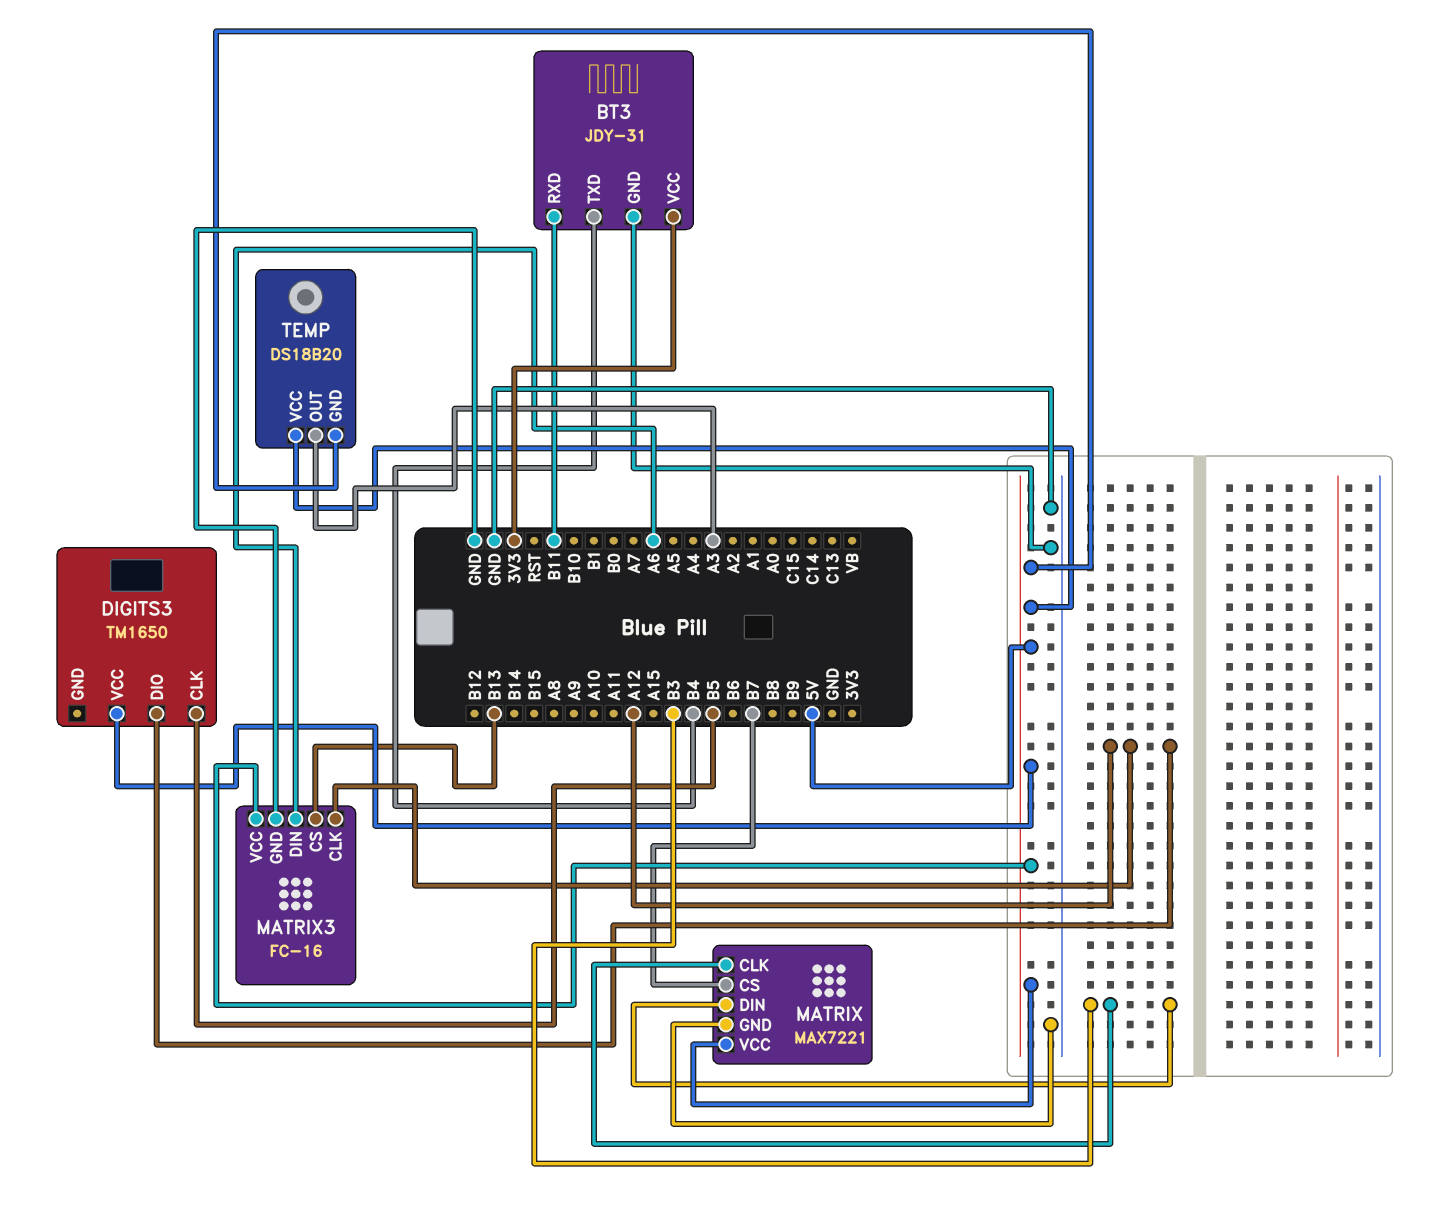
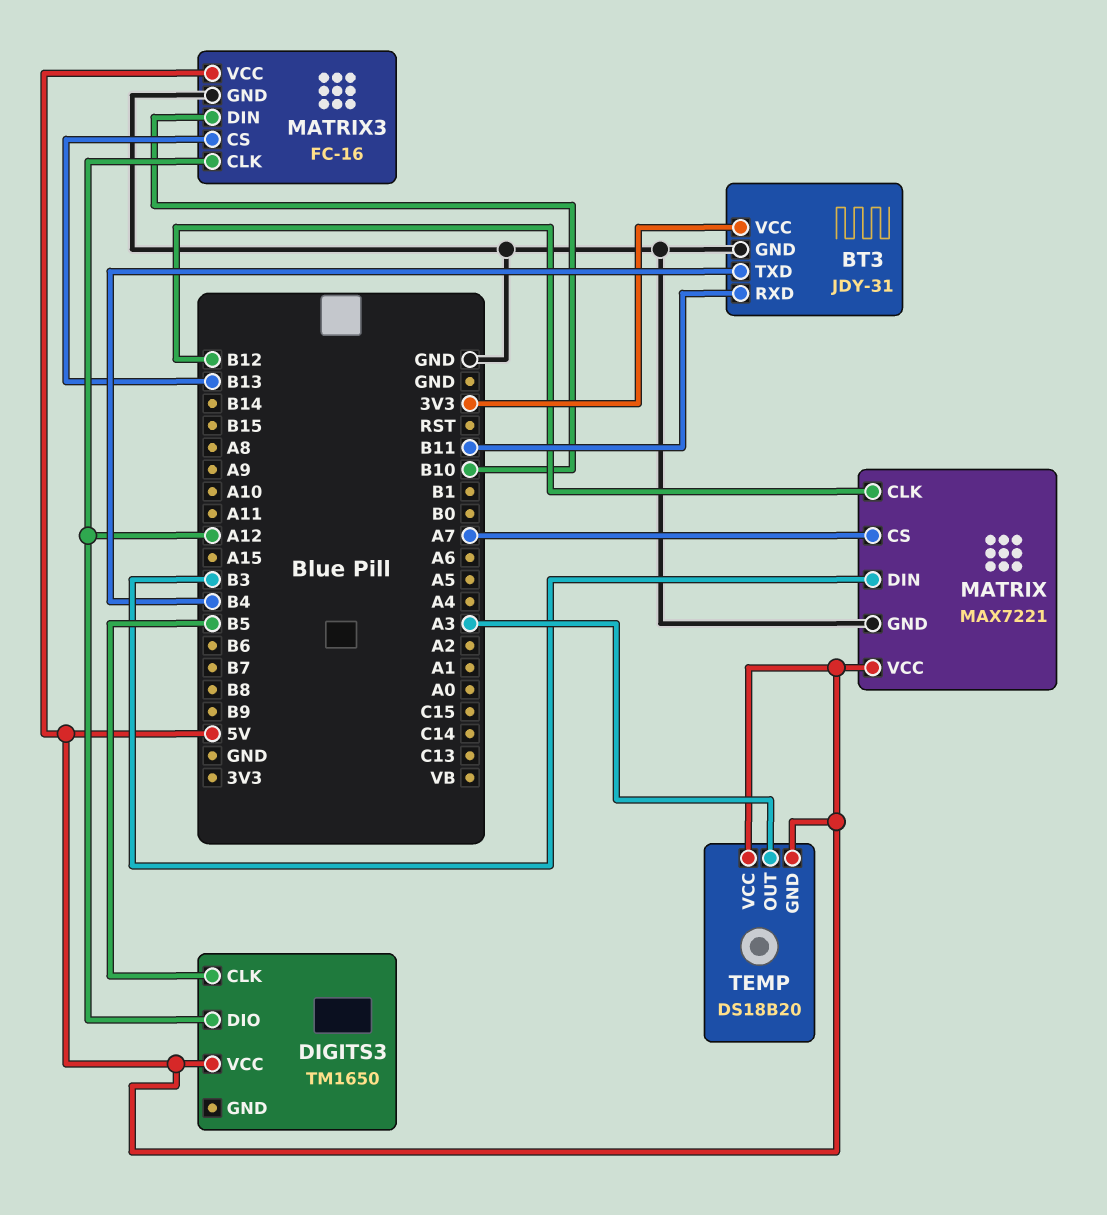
MATRIX pin CLK: B3 -> B12
MATRIX pin CS: B7 -> A7
MATRIX3 pin DIN: A6 -> B10

